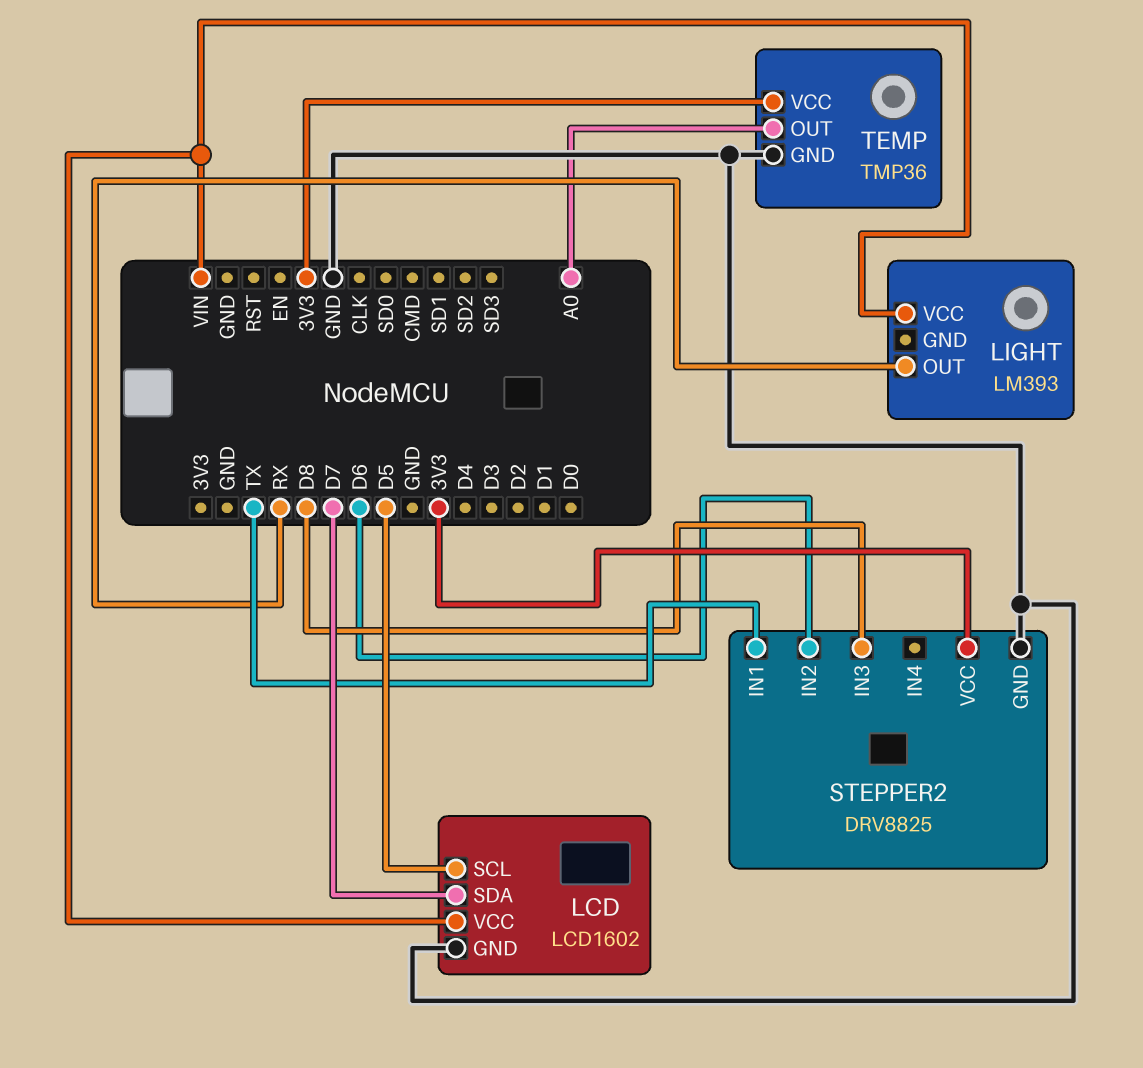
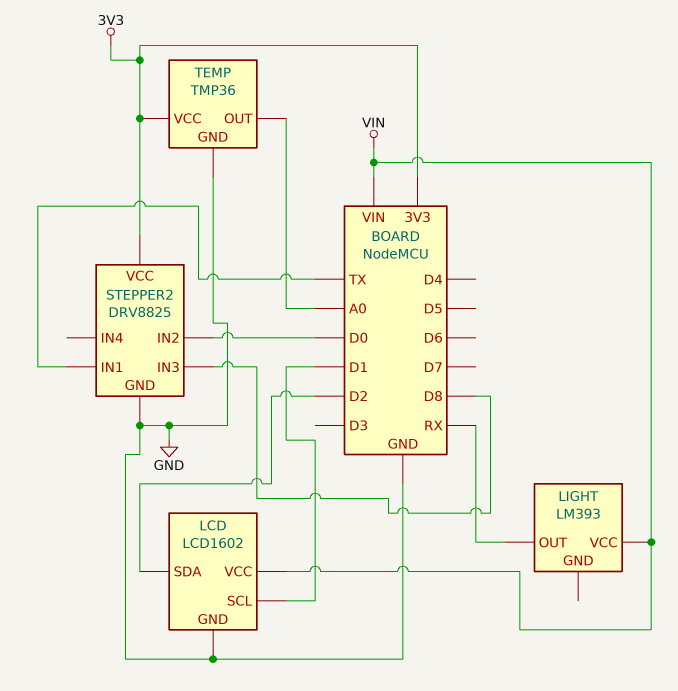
LCD pin SCL: D5 -> D1
LCD pin SDA: D7 -> D2
STEPPER2 pin IN2: D6 -> D0

